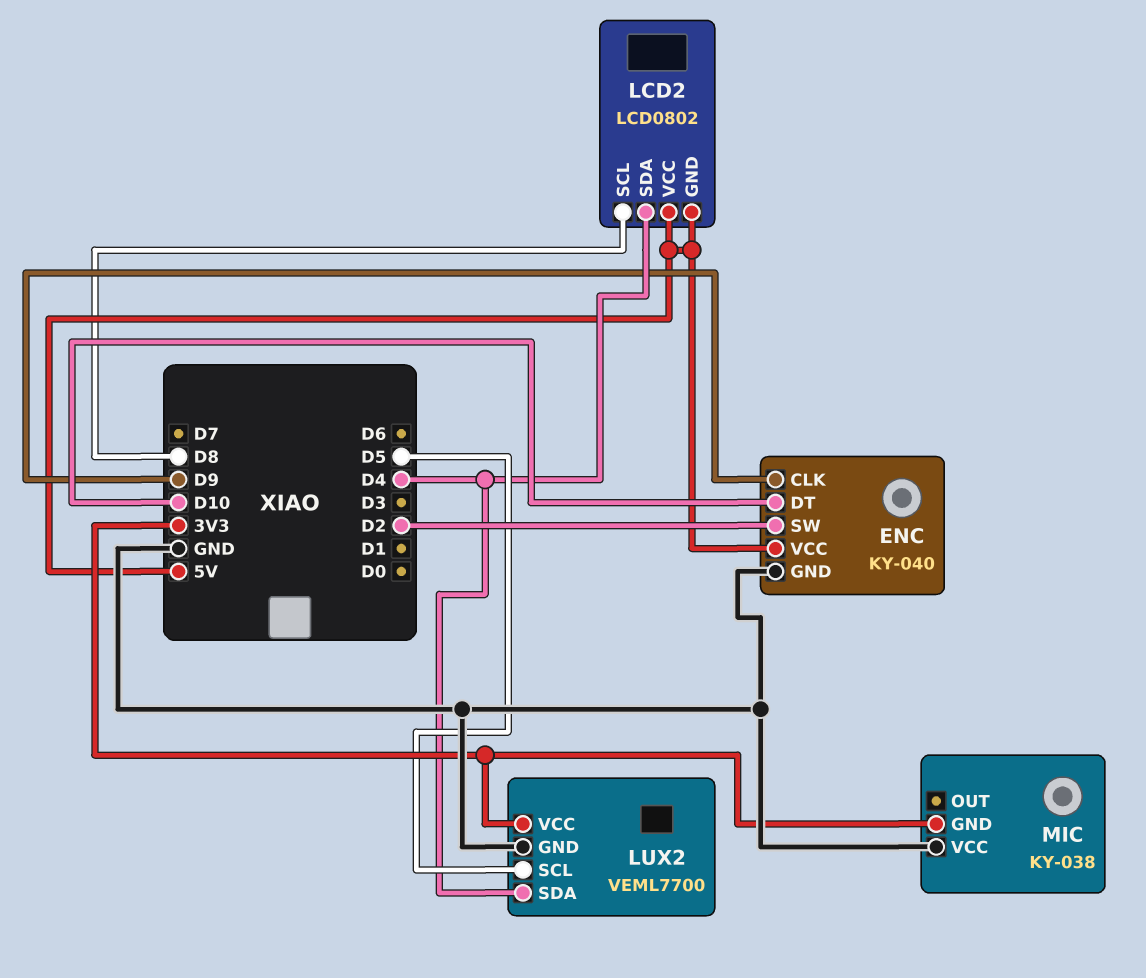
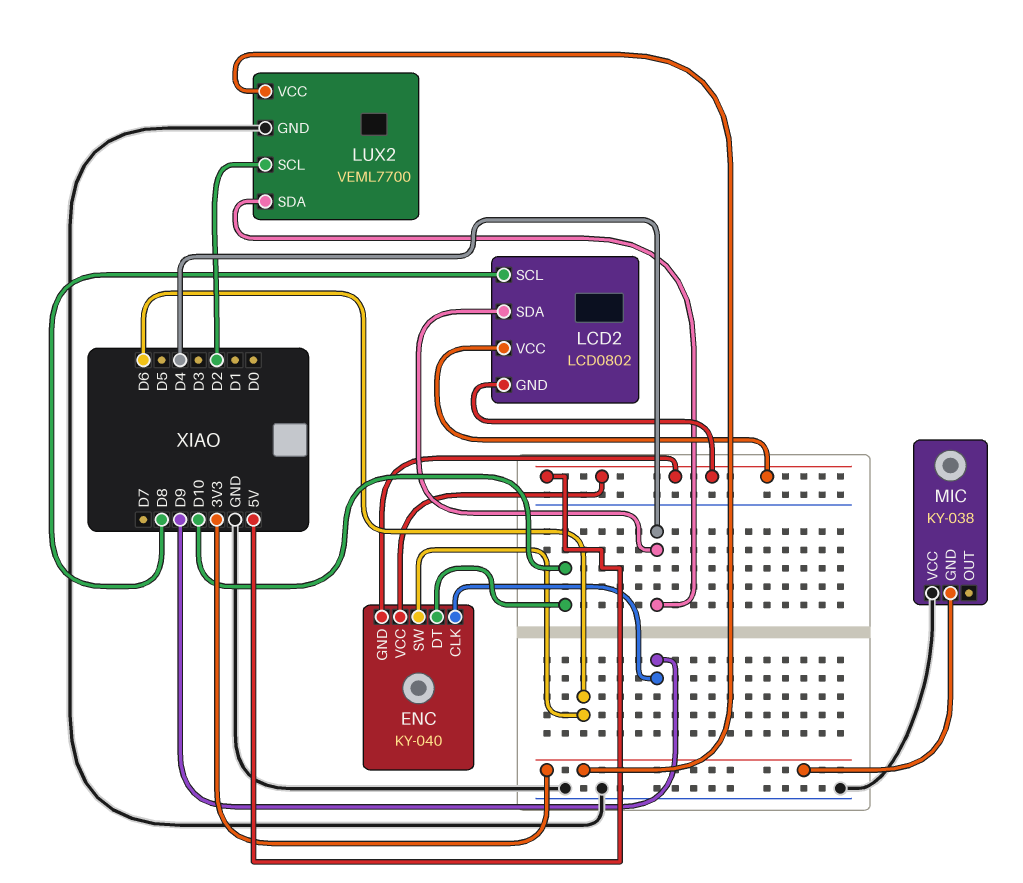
ENC pin GND: GND -> 5V
ENC pin SW: D2 -> D6
LUX2 pin SCL: D5 -> D2

